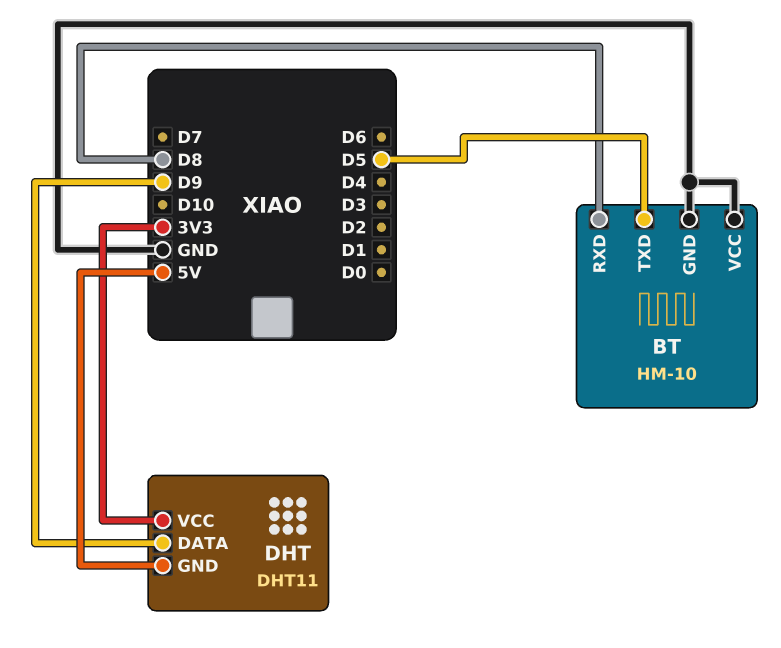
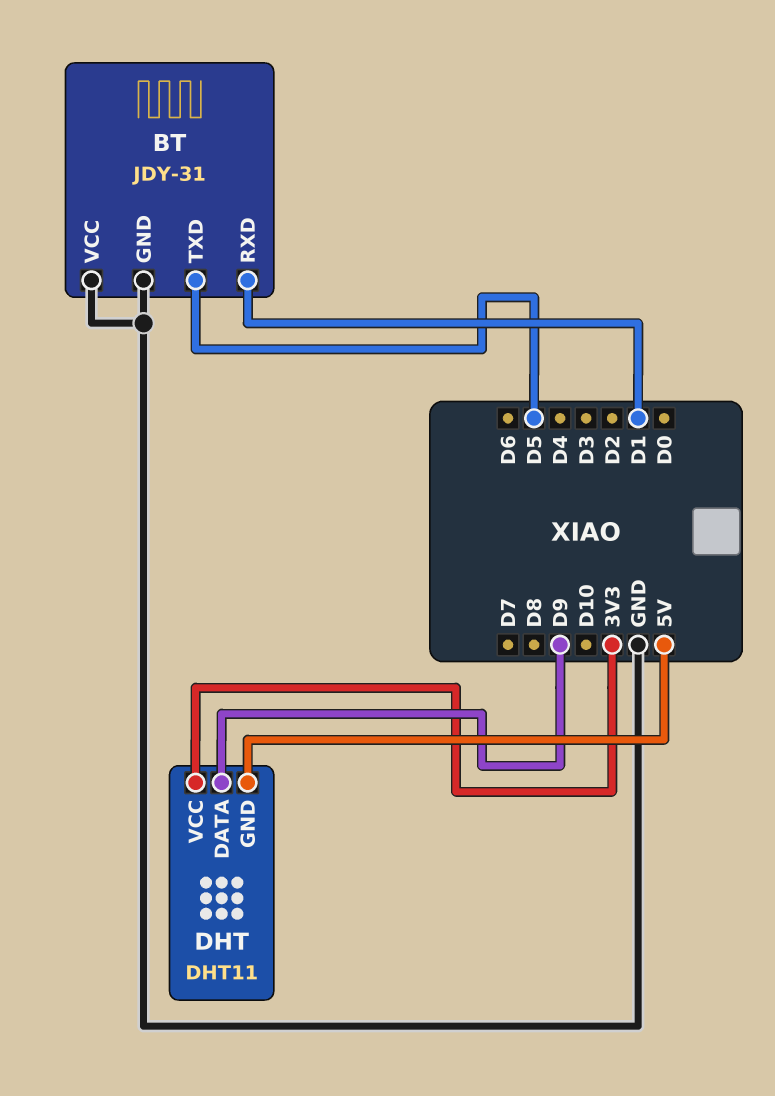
BT: HM-10 -> JDY-31
BT pin RXD: D8 -> D1

